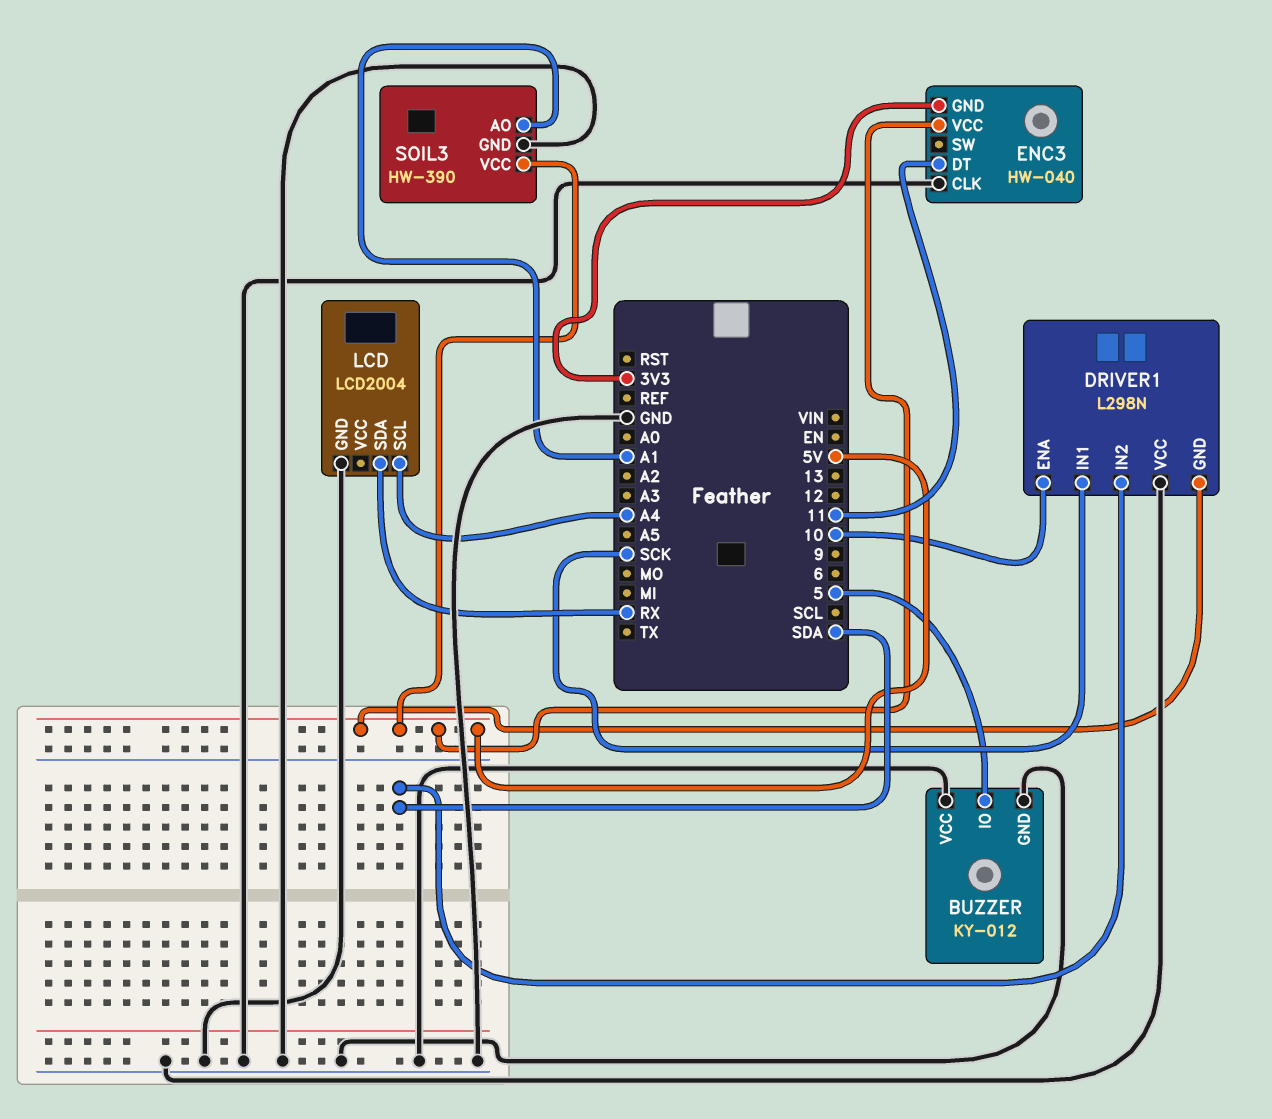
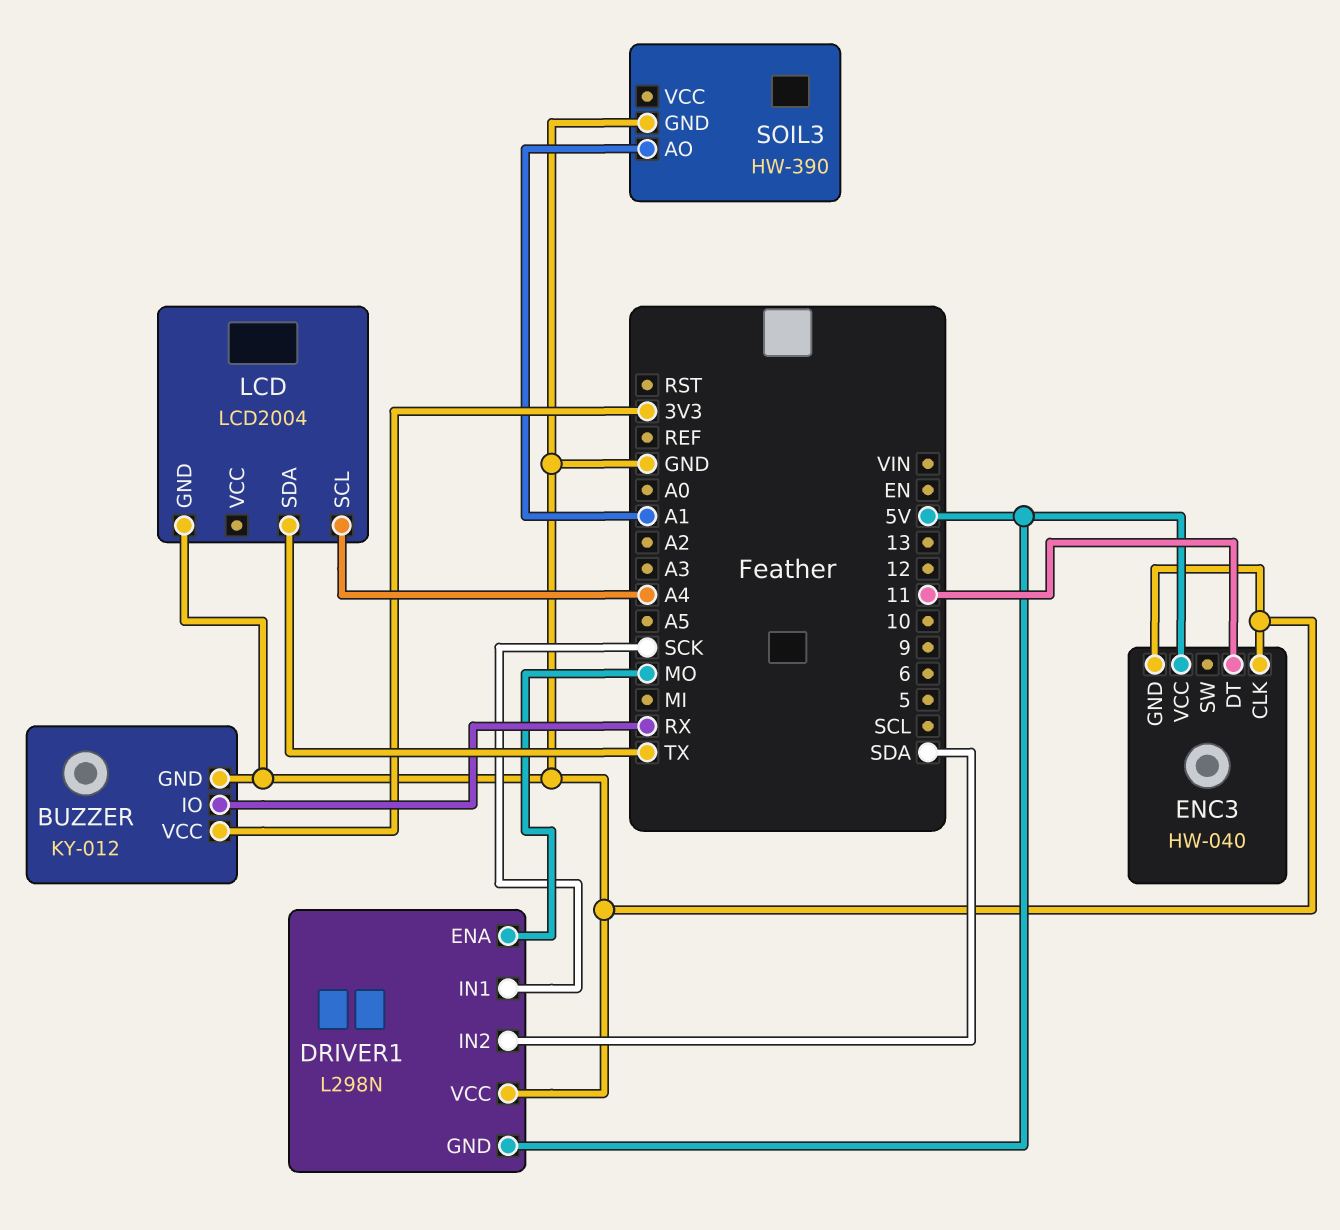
BUZZER pin IO: 5 -> RX
BUZZER pin VCC: GND -> 3V3
DRIVER1 pin ENA: 10 -> MO
ENC3 pin GND: 3V3 -> GND
LCD pin SDA: RX -> TX
SOIL3 pin VCC: 5V -> none

